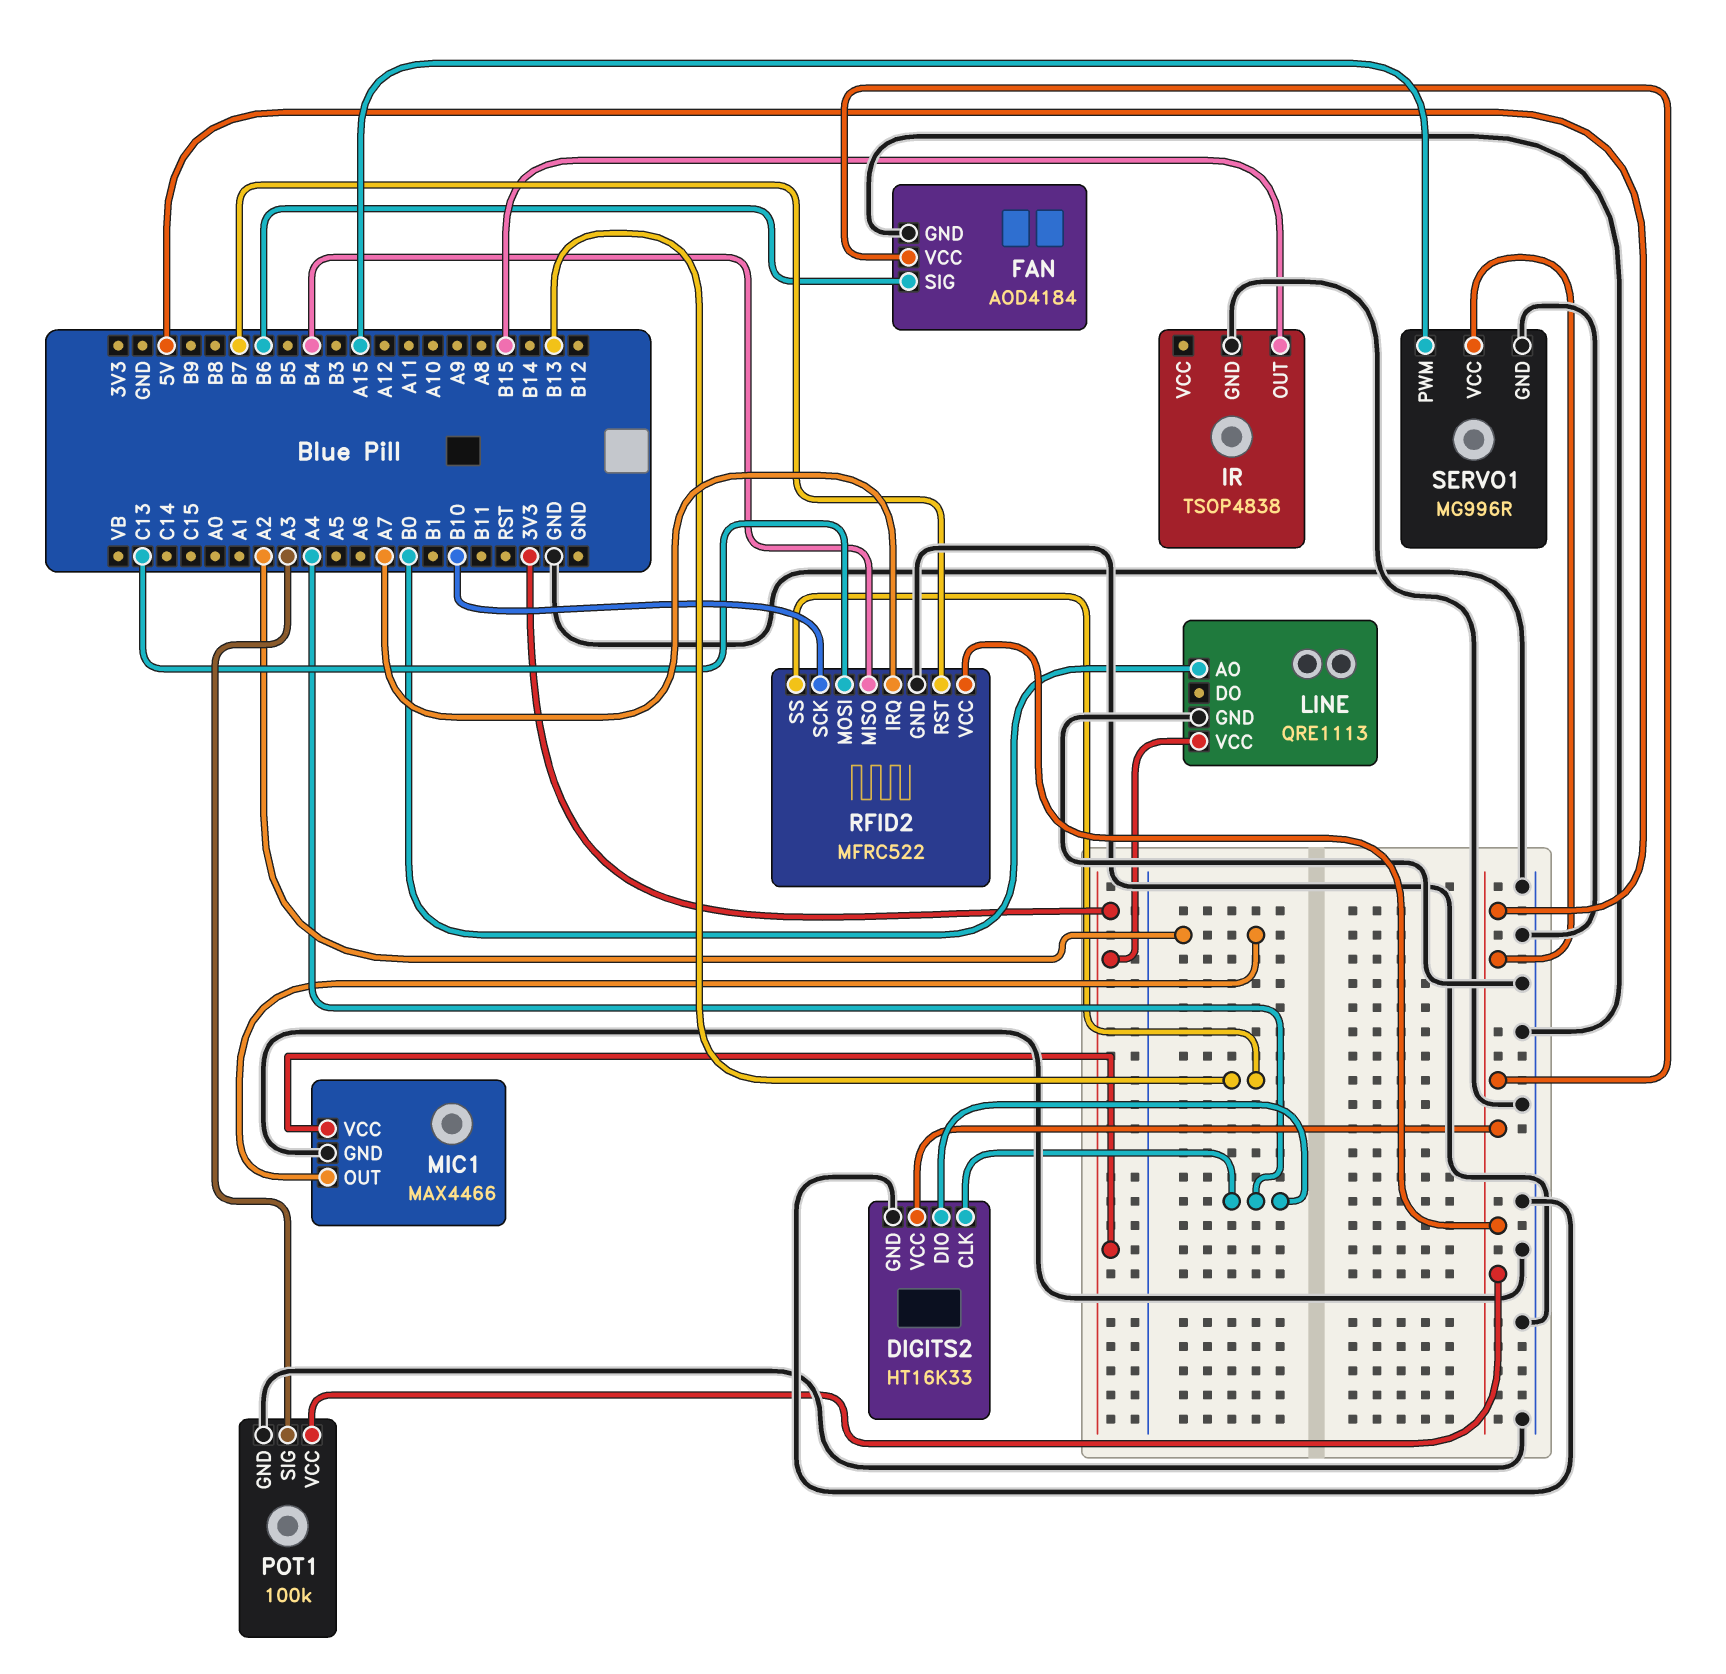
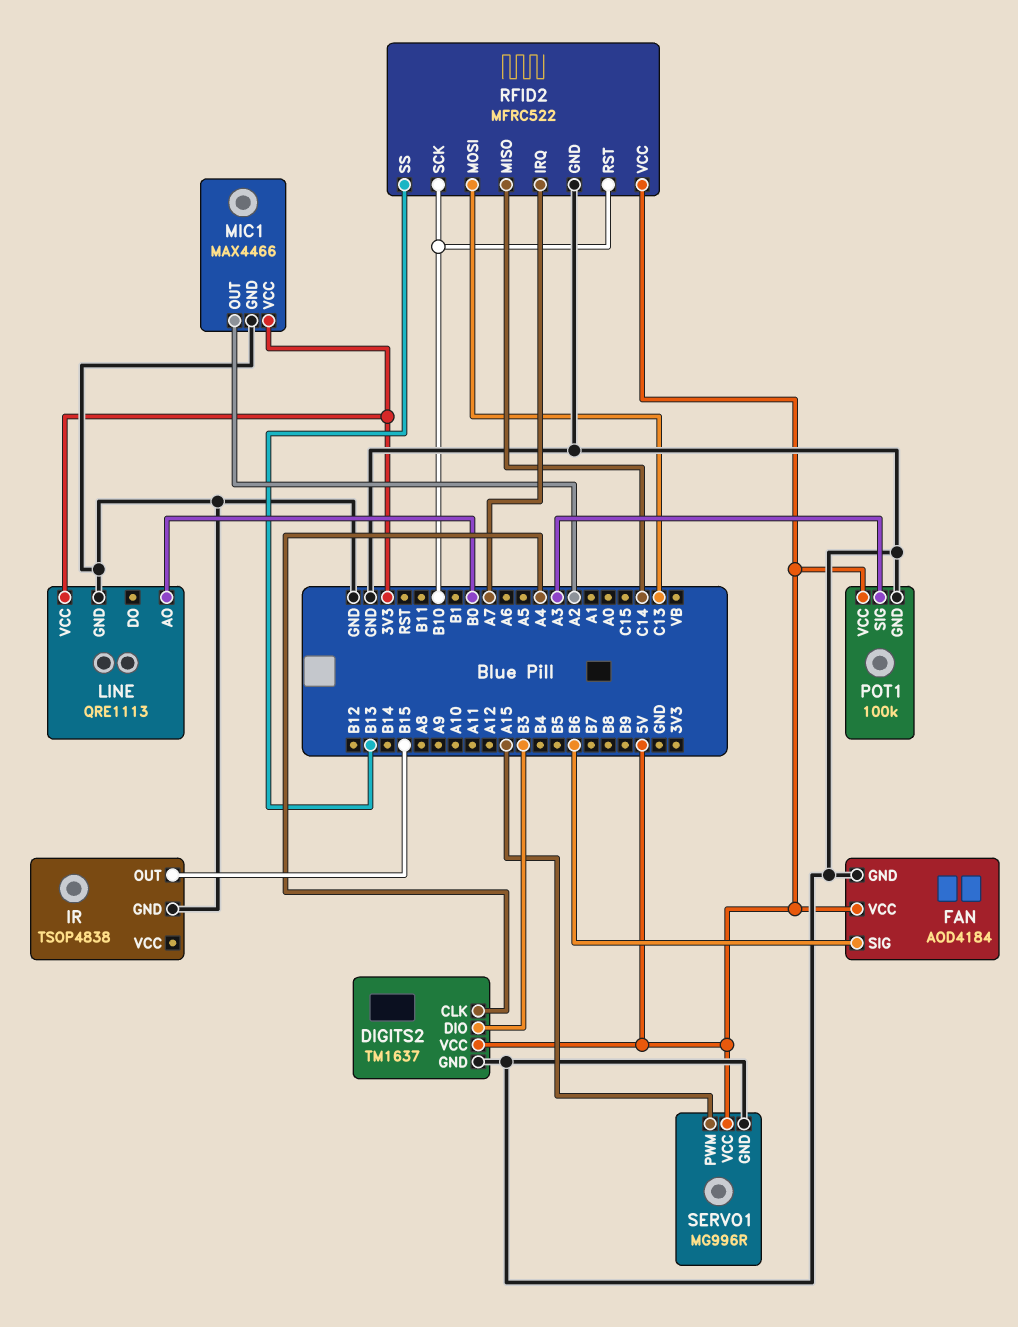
DIGITS2: HT16K33 -> TM1637
DIGITS2 pin DIO: A4 -> B3
RFID2 pin MISO: B4 -> C14
RFID2 pin RST: B7 -> B10

